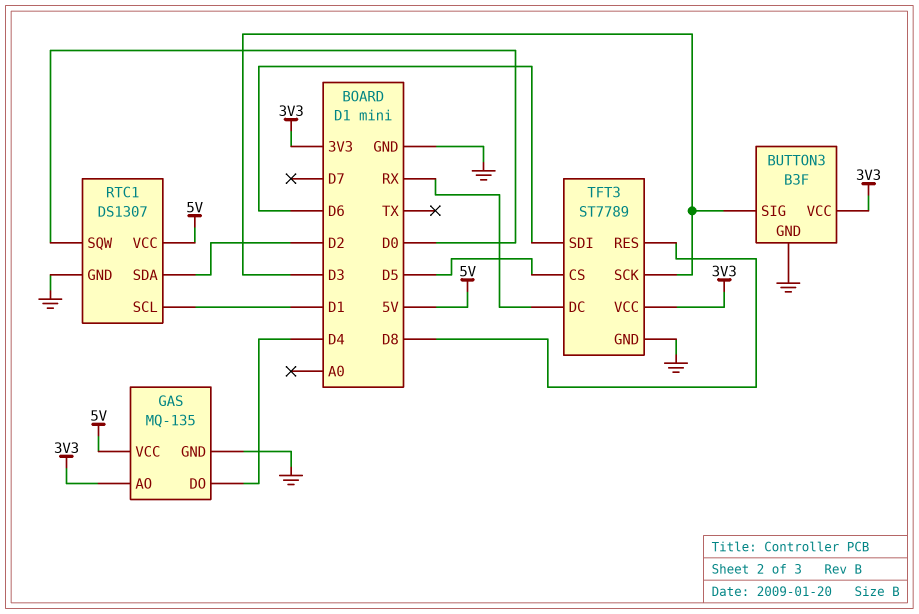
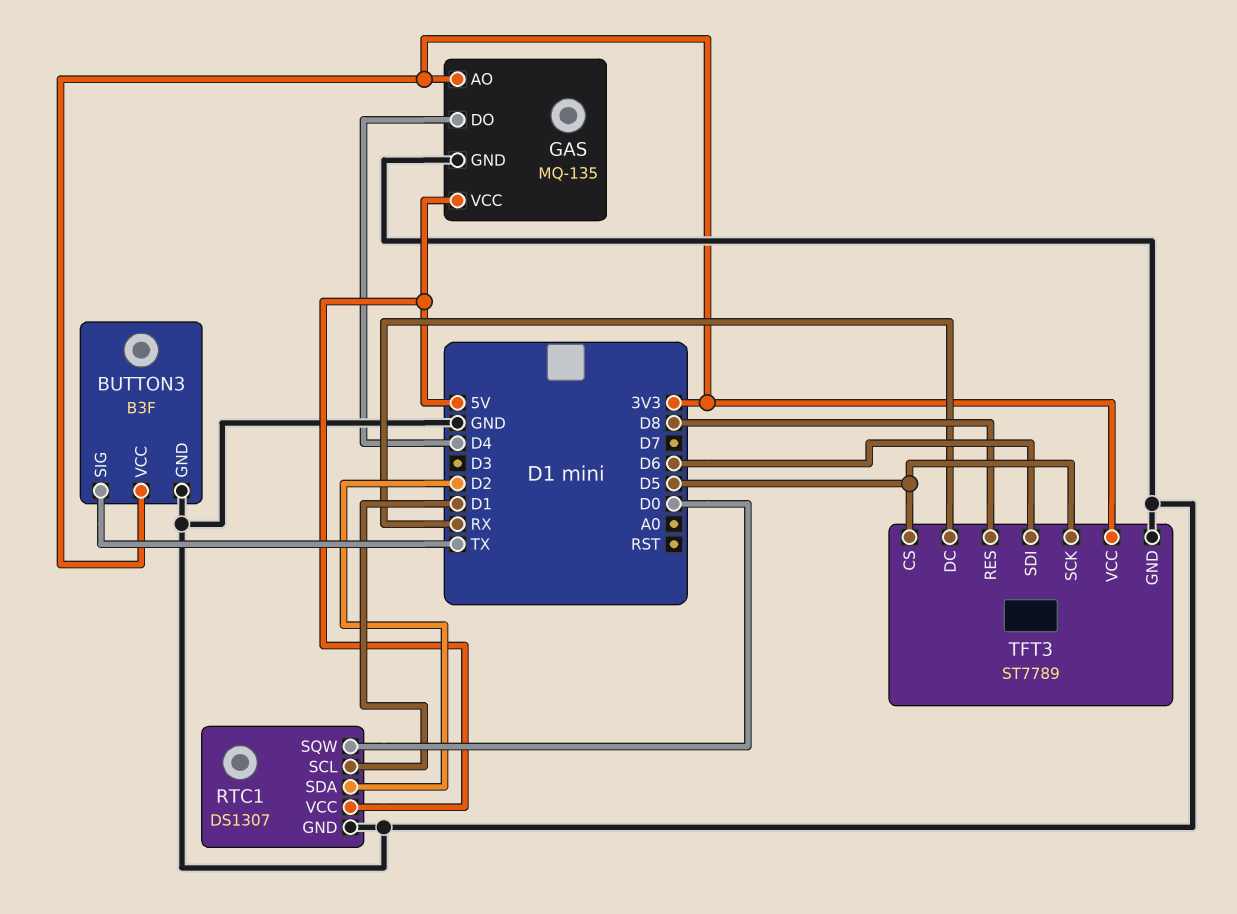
BUTTON3 pin SIG: D3 -> TX
TFT3 pin SCK: D3 -> D5

